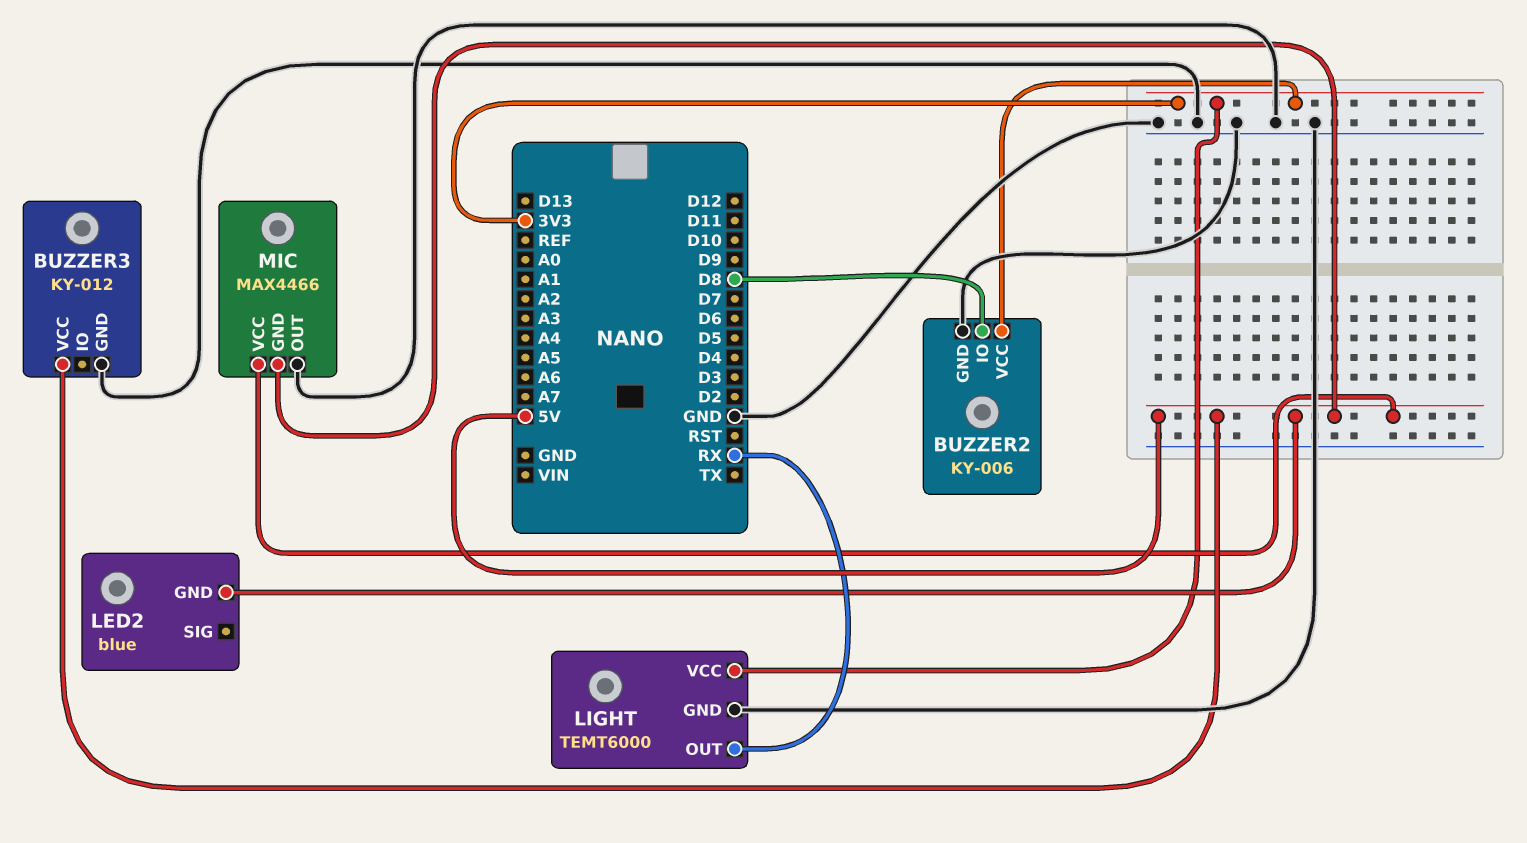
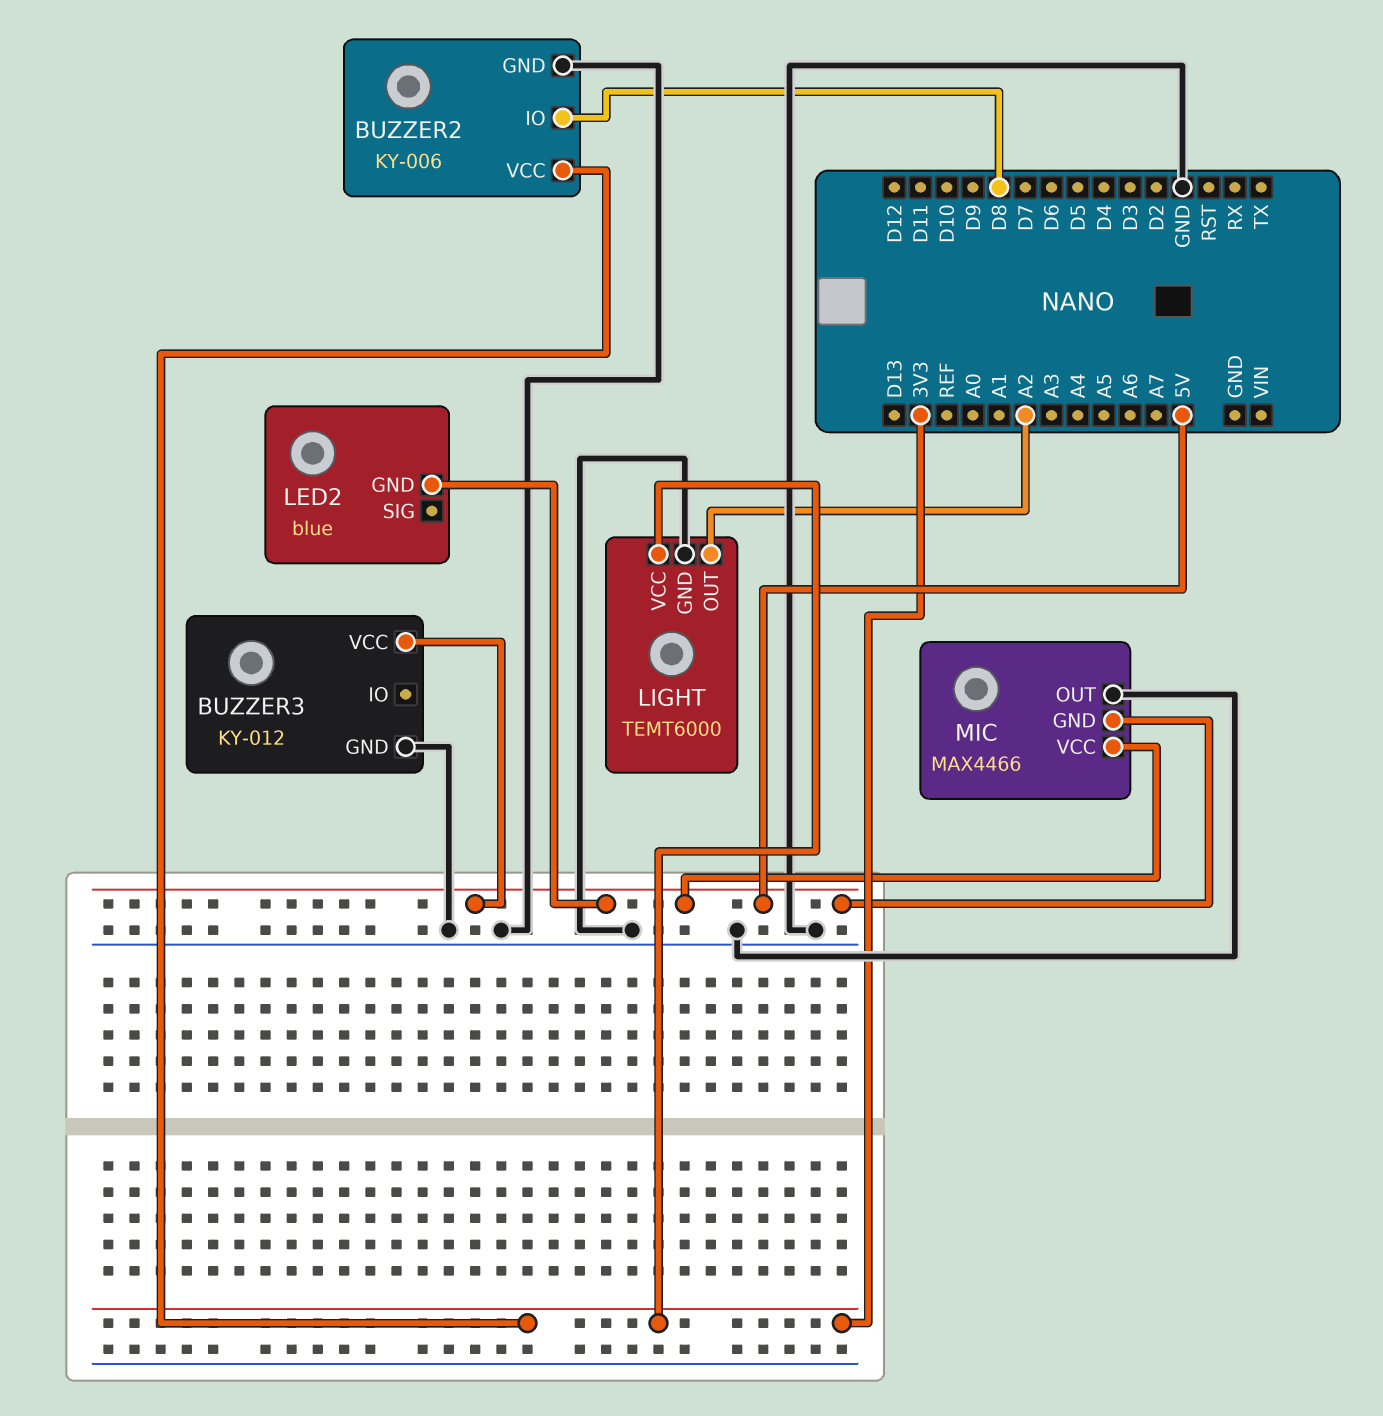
LIGHT pin OUT: RX -> A2

